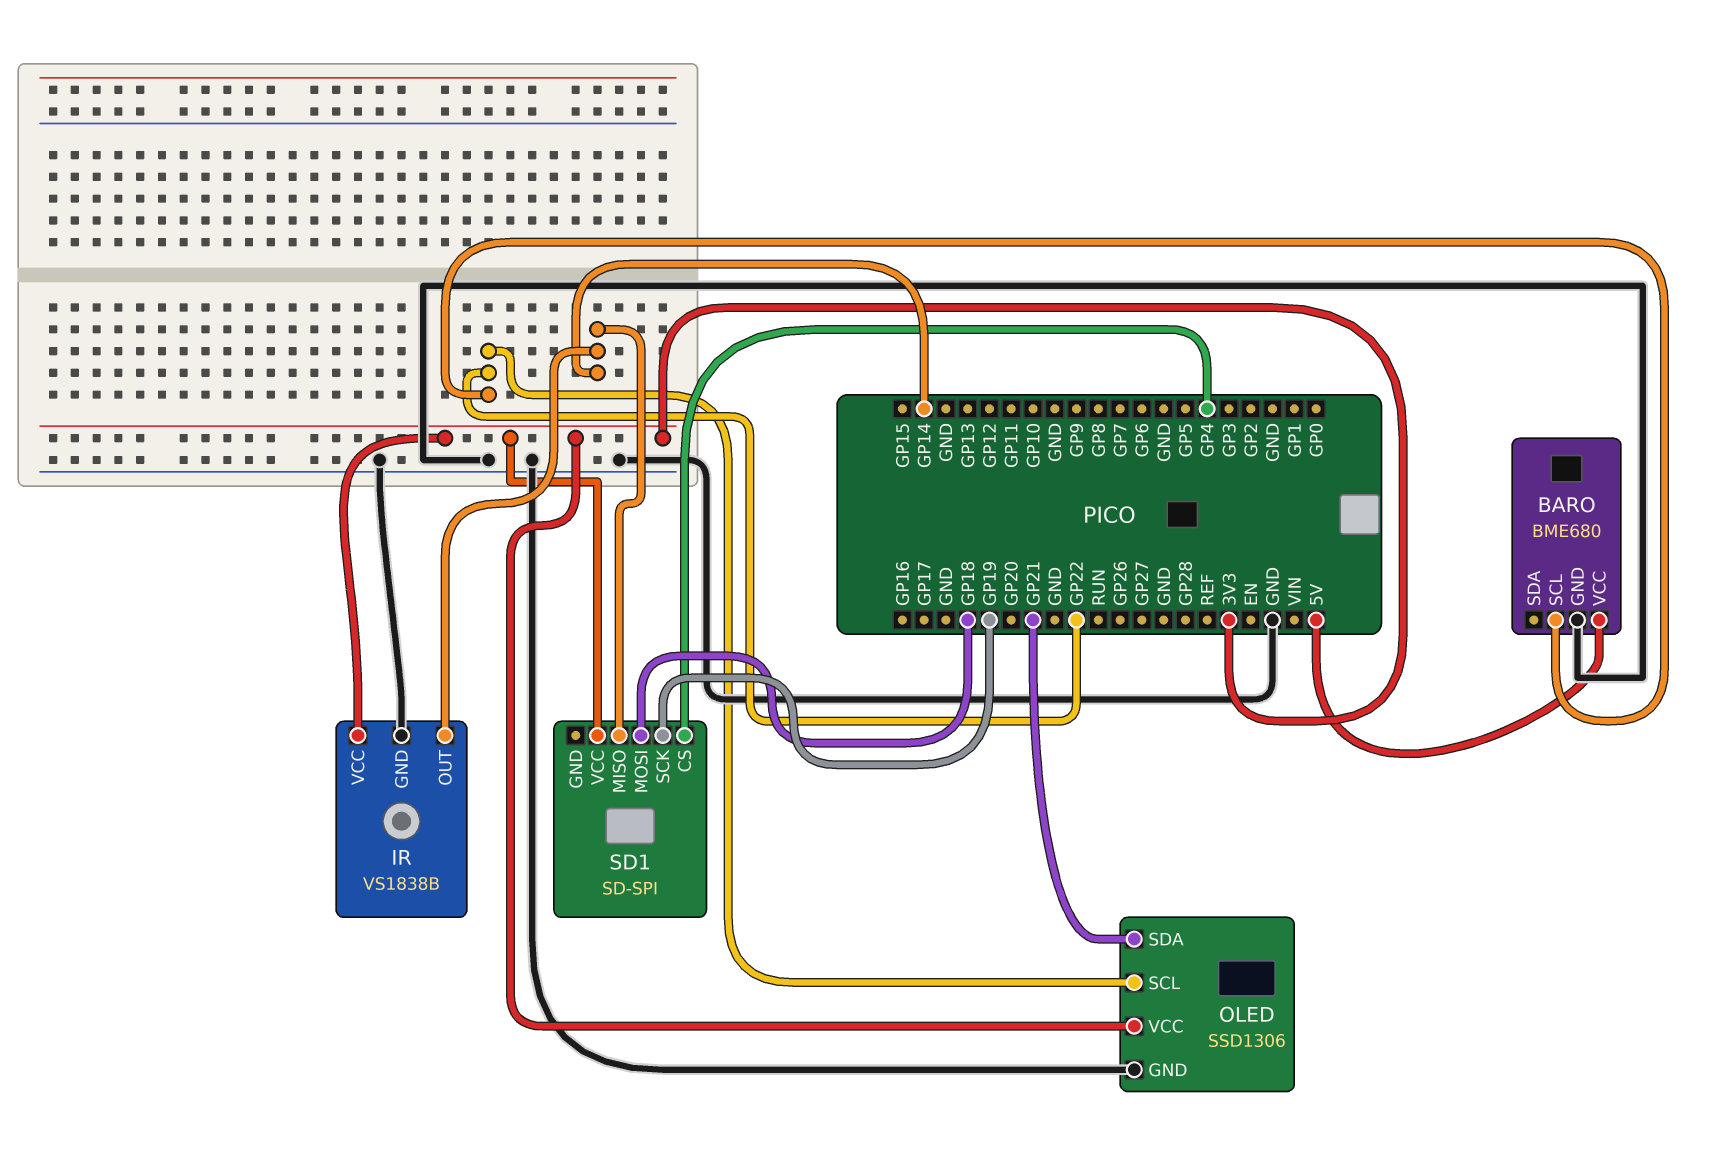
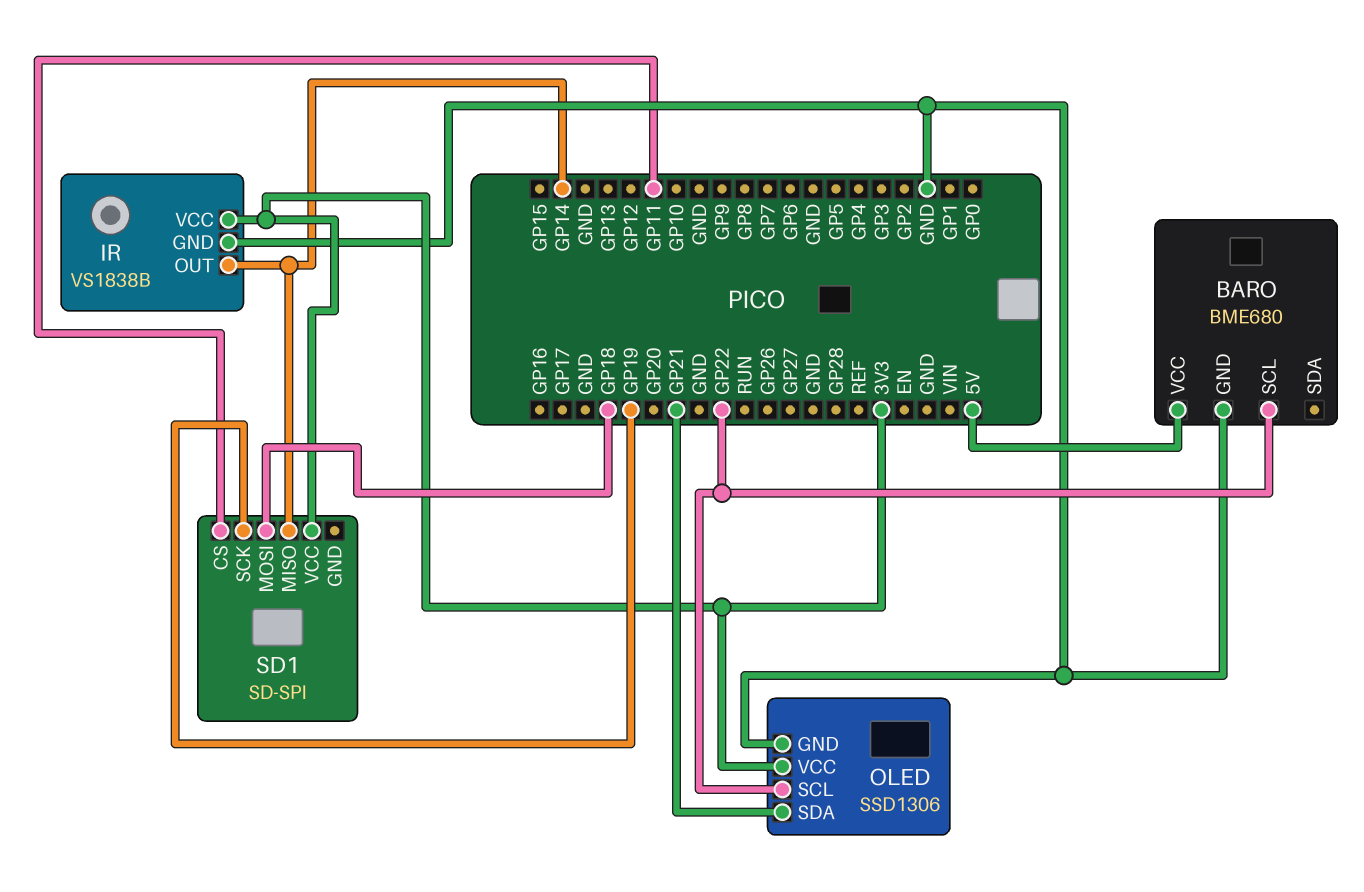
SD1 pin CS: GP4 -> GP11

